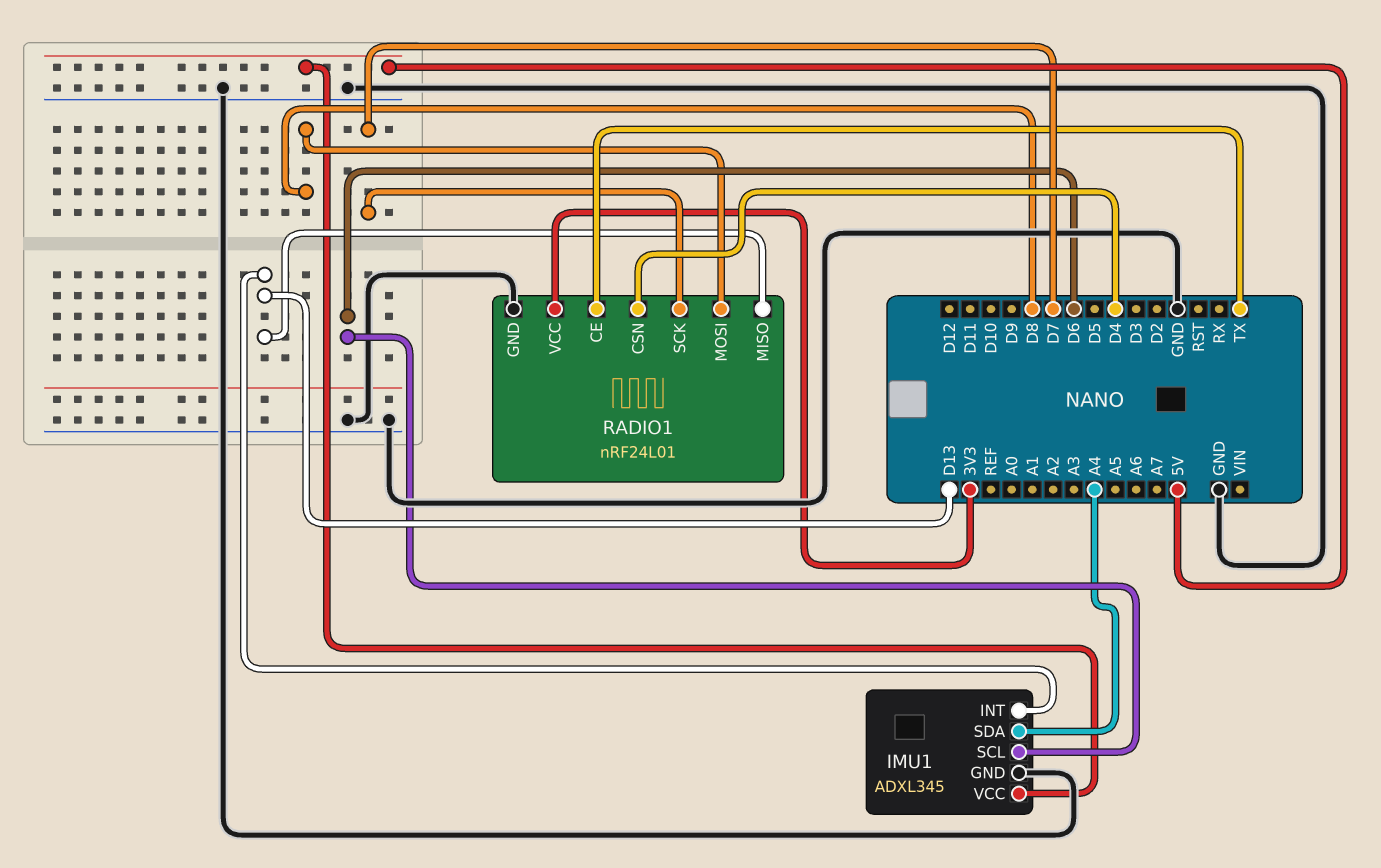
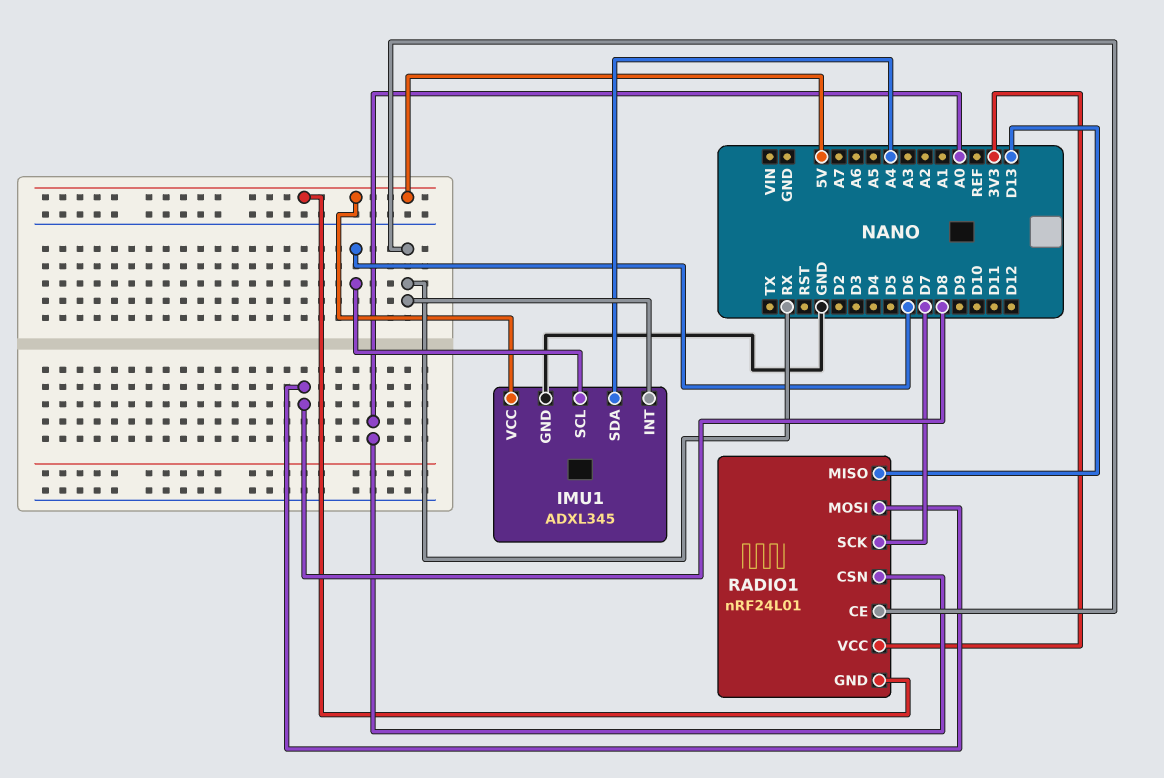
IMU1 pin INT: D13 -> RX
RADIO1 pin CE: TX -> RX
RADIO1 pin CSN: D4 -> A0
RADIO1 pin GND: GND -> 5V

